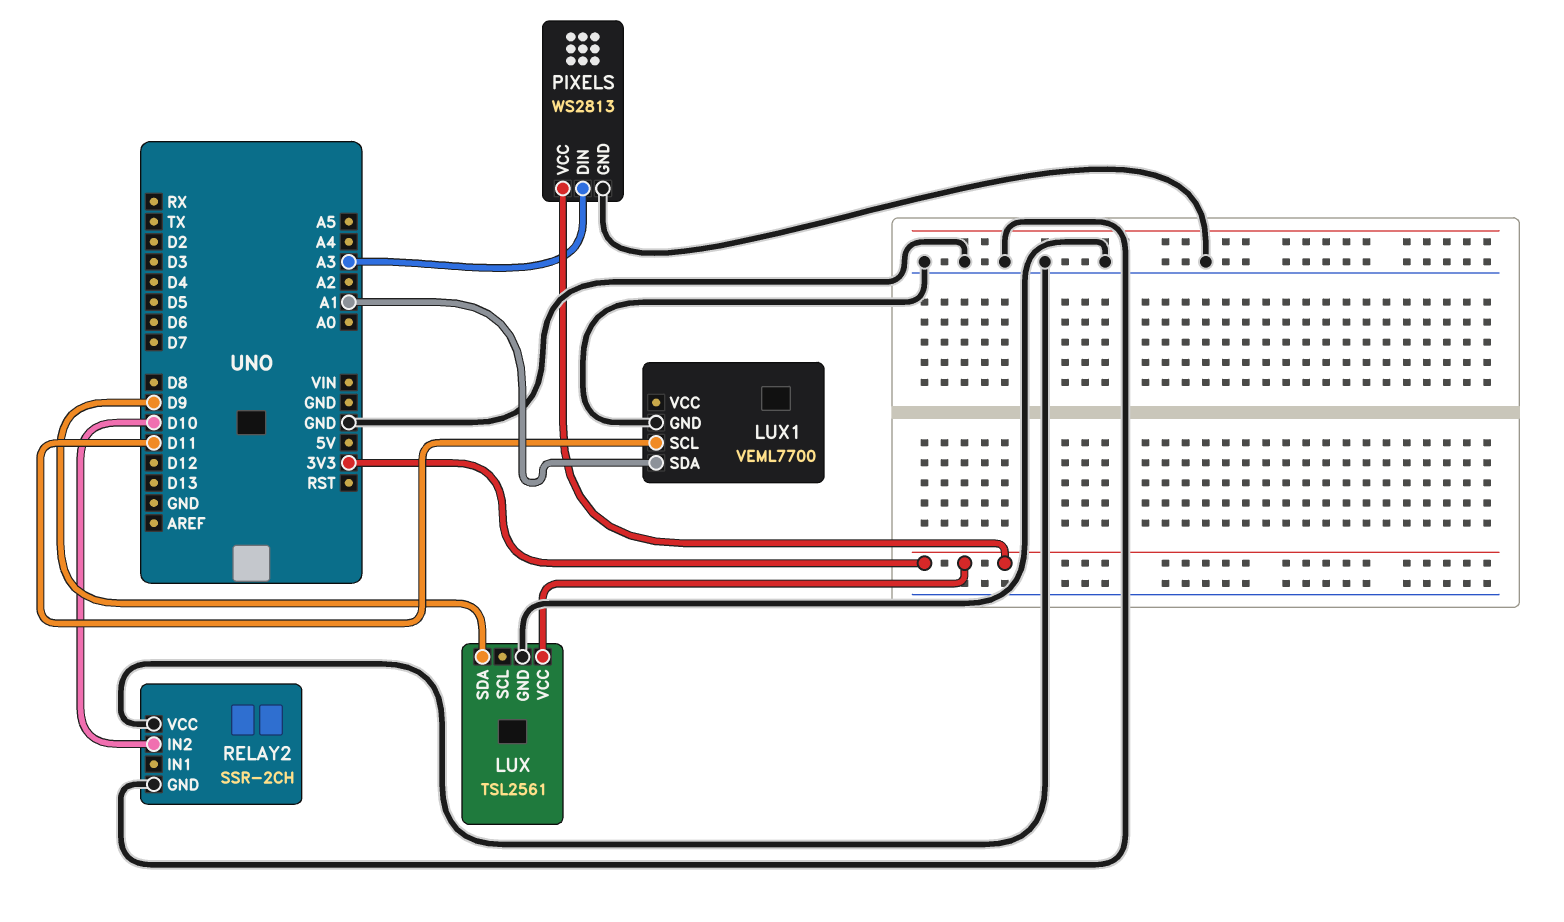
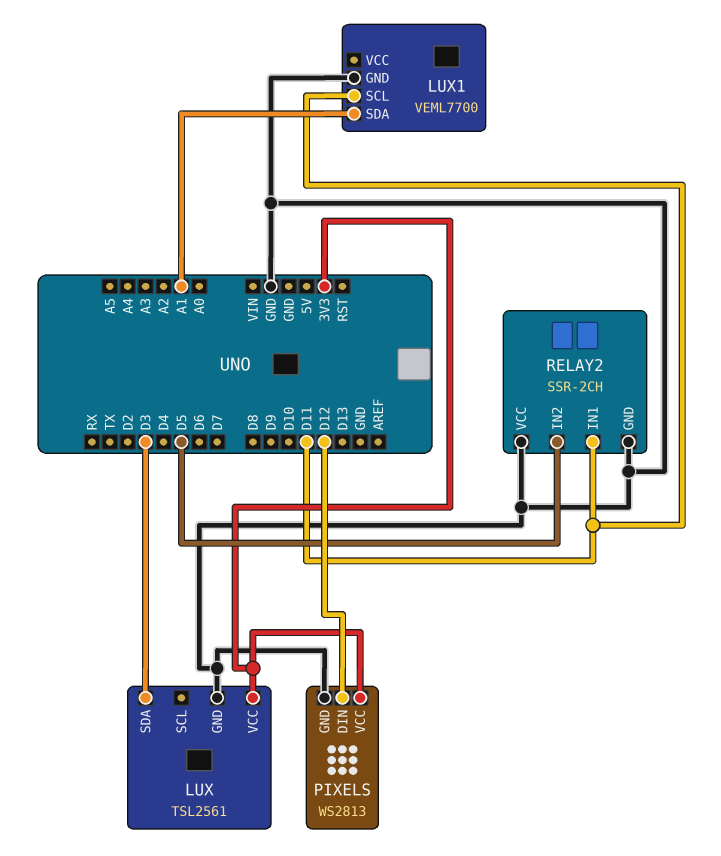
LUX pin SDA: D9 -> D3
PIXELS pin DIN: A3 -> D12
RELAY2 pin IN1: none -> D11
RELAY2 pin IN2: D10 -> D5

